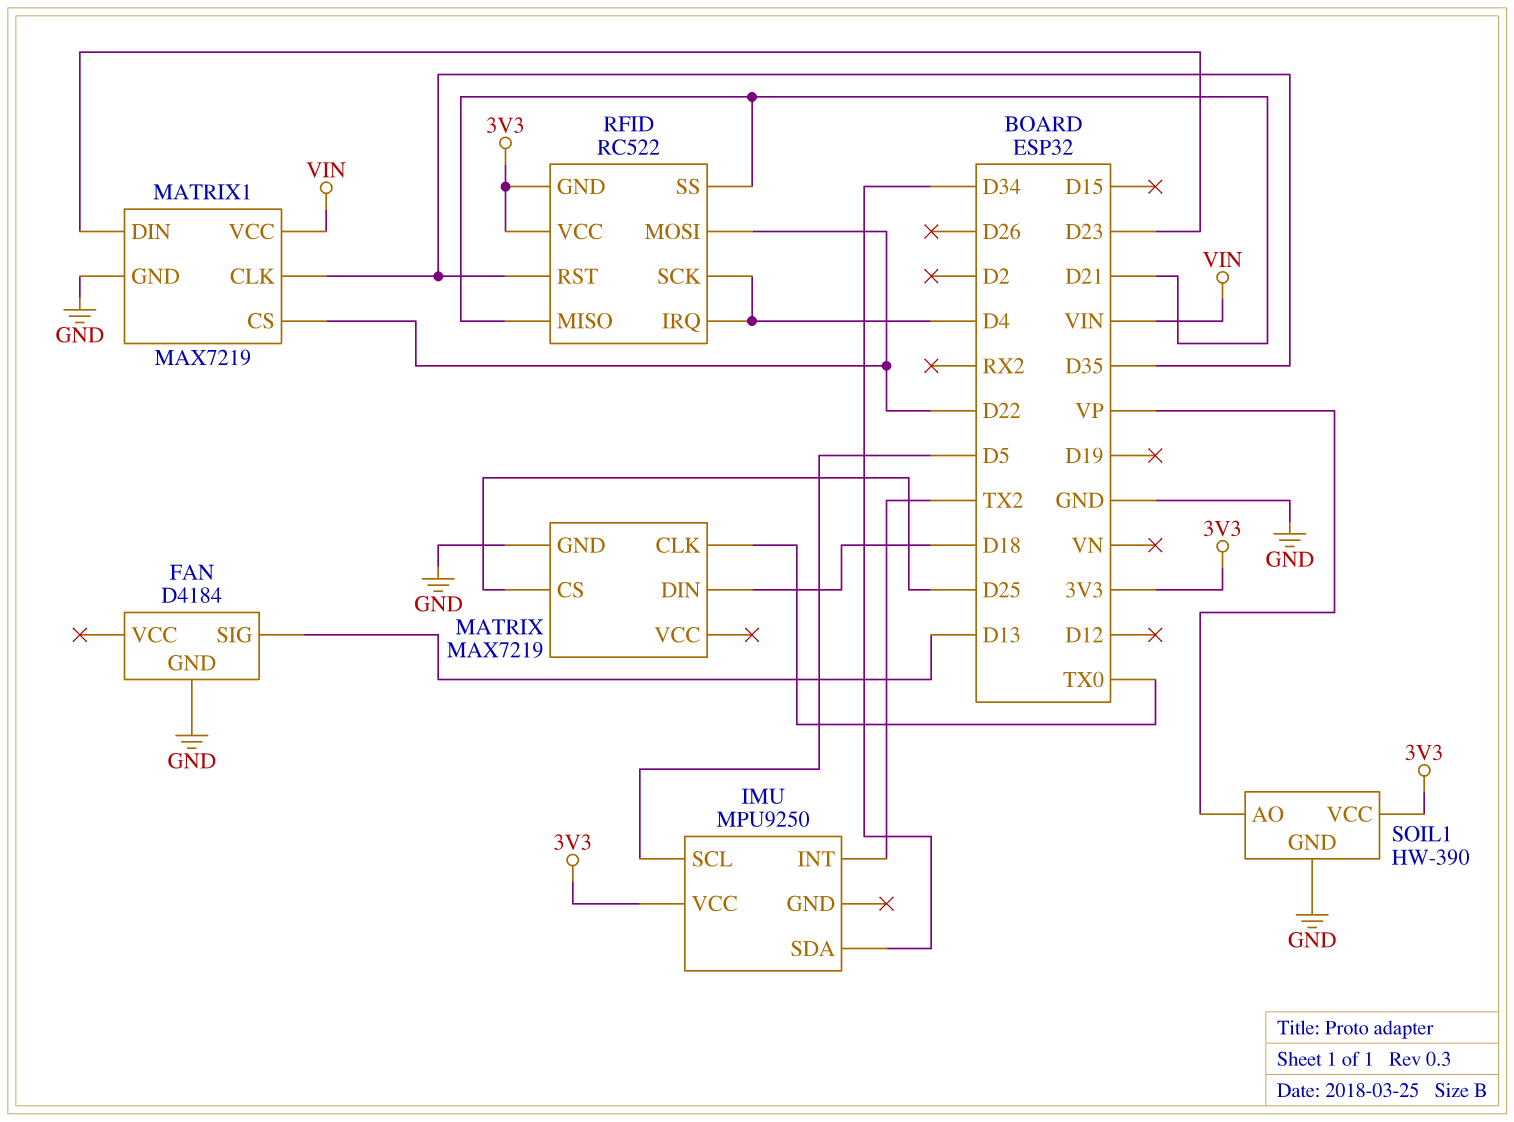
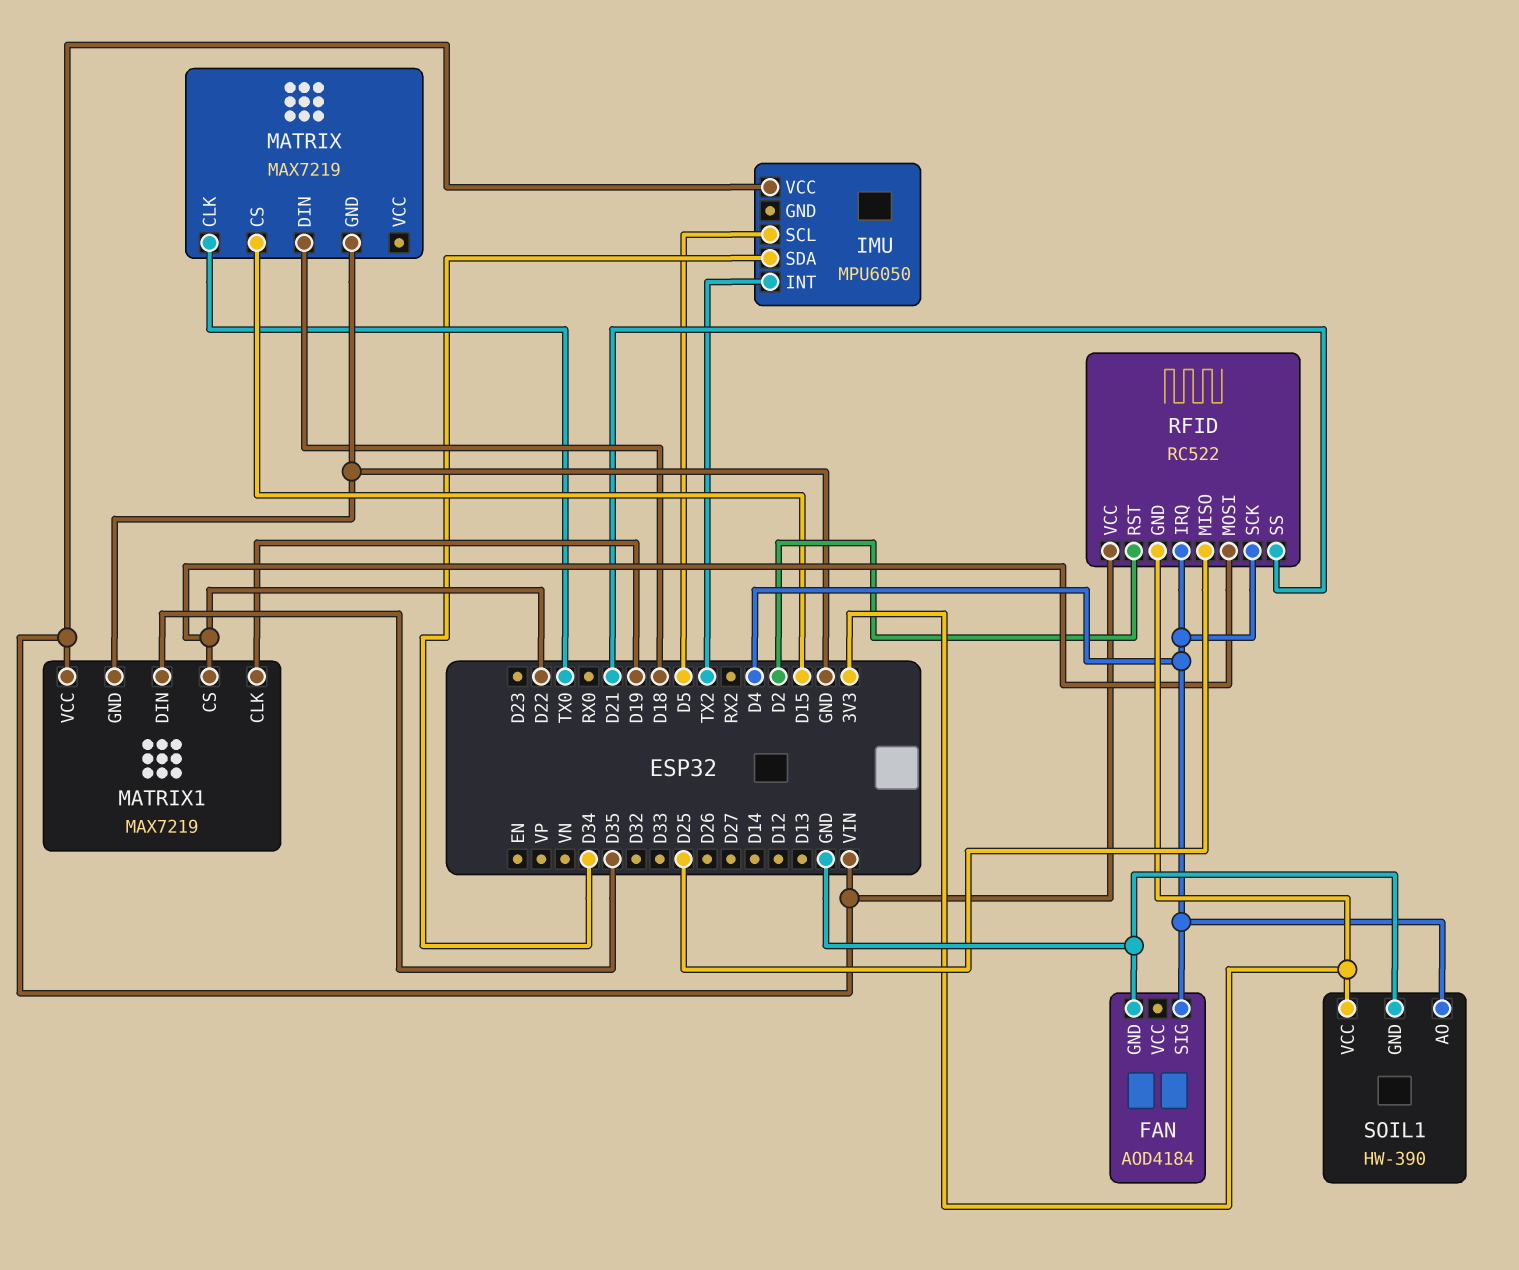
FAN: D4184 -> AOD4184
FAN pin SIG: D13 -> D4
IMU: MPU9250 -> MPU6050
IMU pin VCC: 3V3 -> VIN
MATRIX pin CS: D25 -> D15
MATRIX1 pin CLK: D35 -> D19
MATRIX1 pin DIN: D23 -> D35
RFID pin MISO: D21 -> D25
RFID pin RST: D35 -> D2
RFID pin VCC: 3V3 -> VIN
SOIL1 pin AO: VP -> D4

